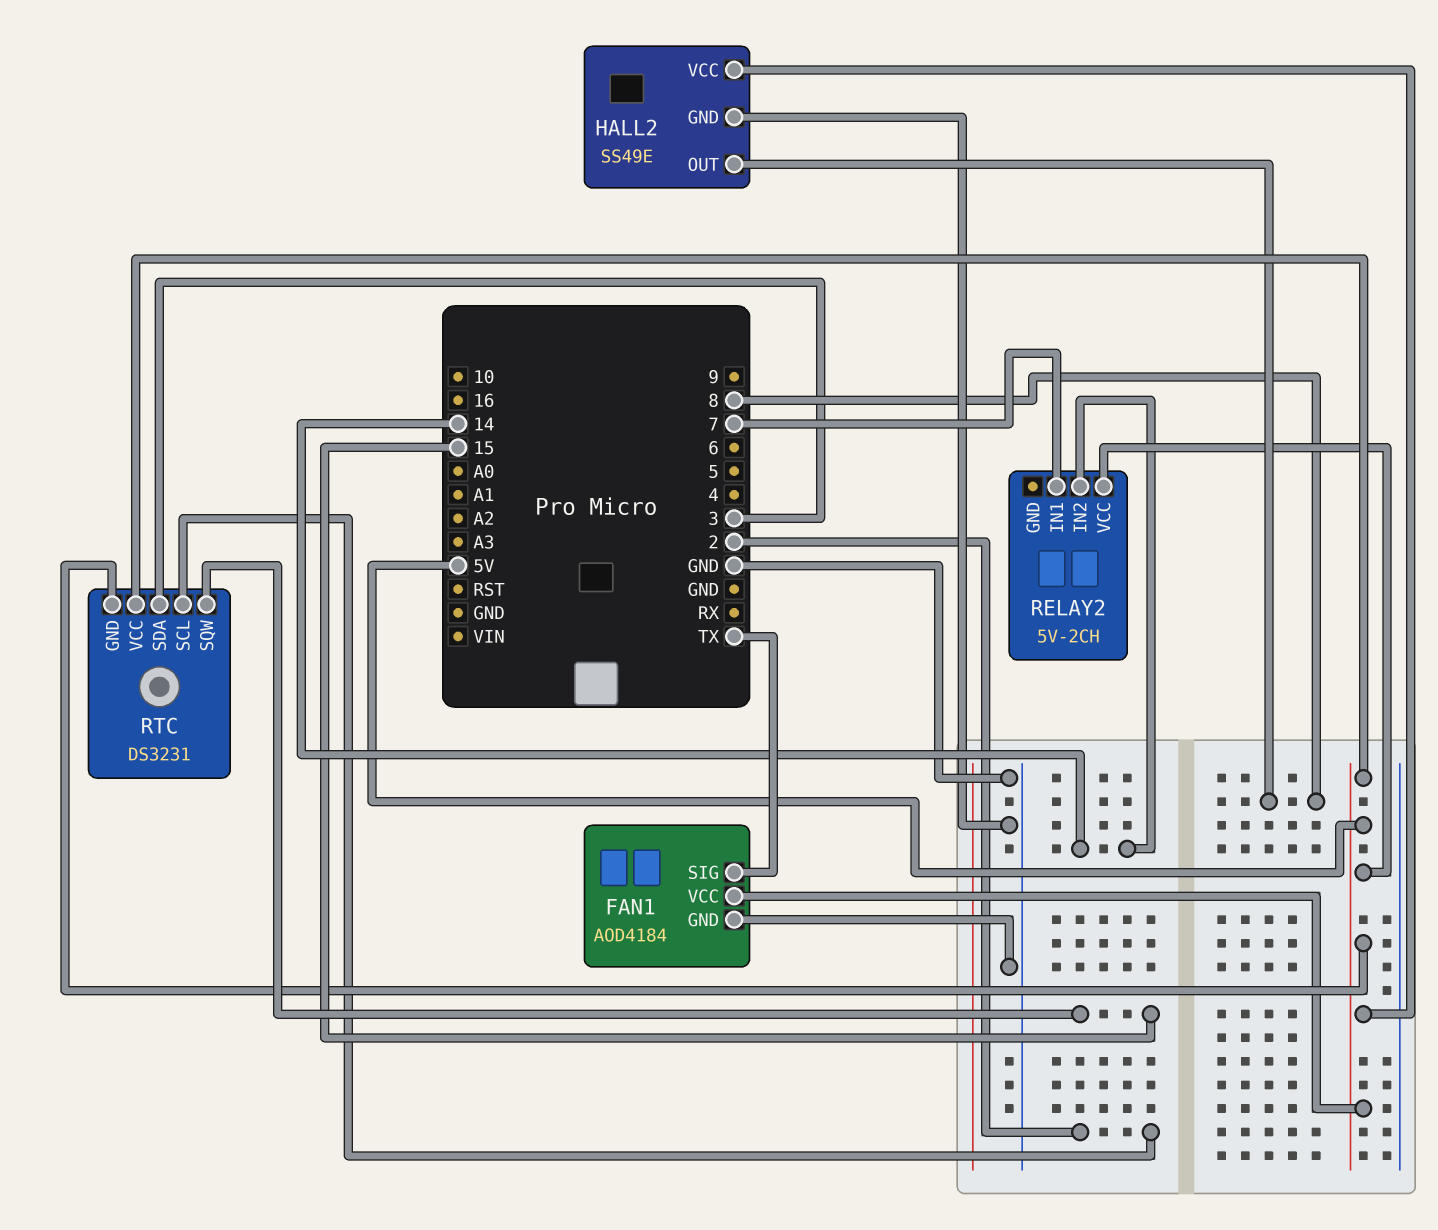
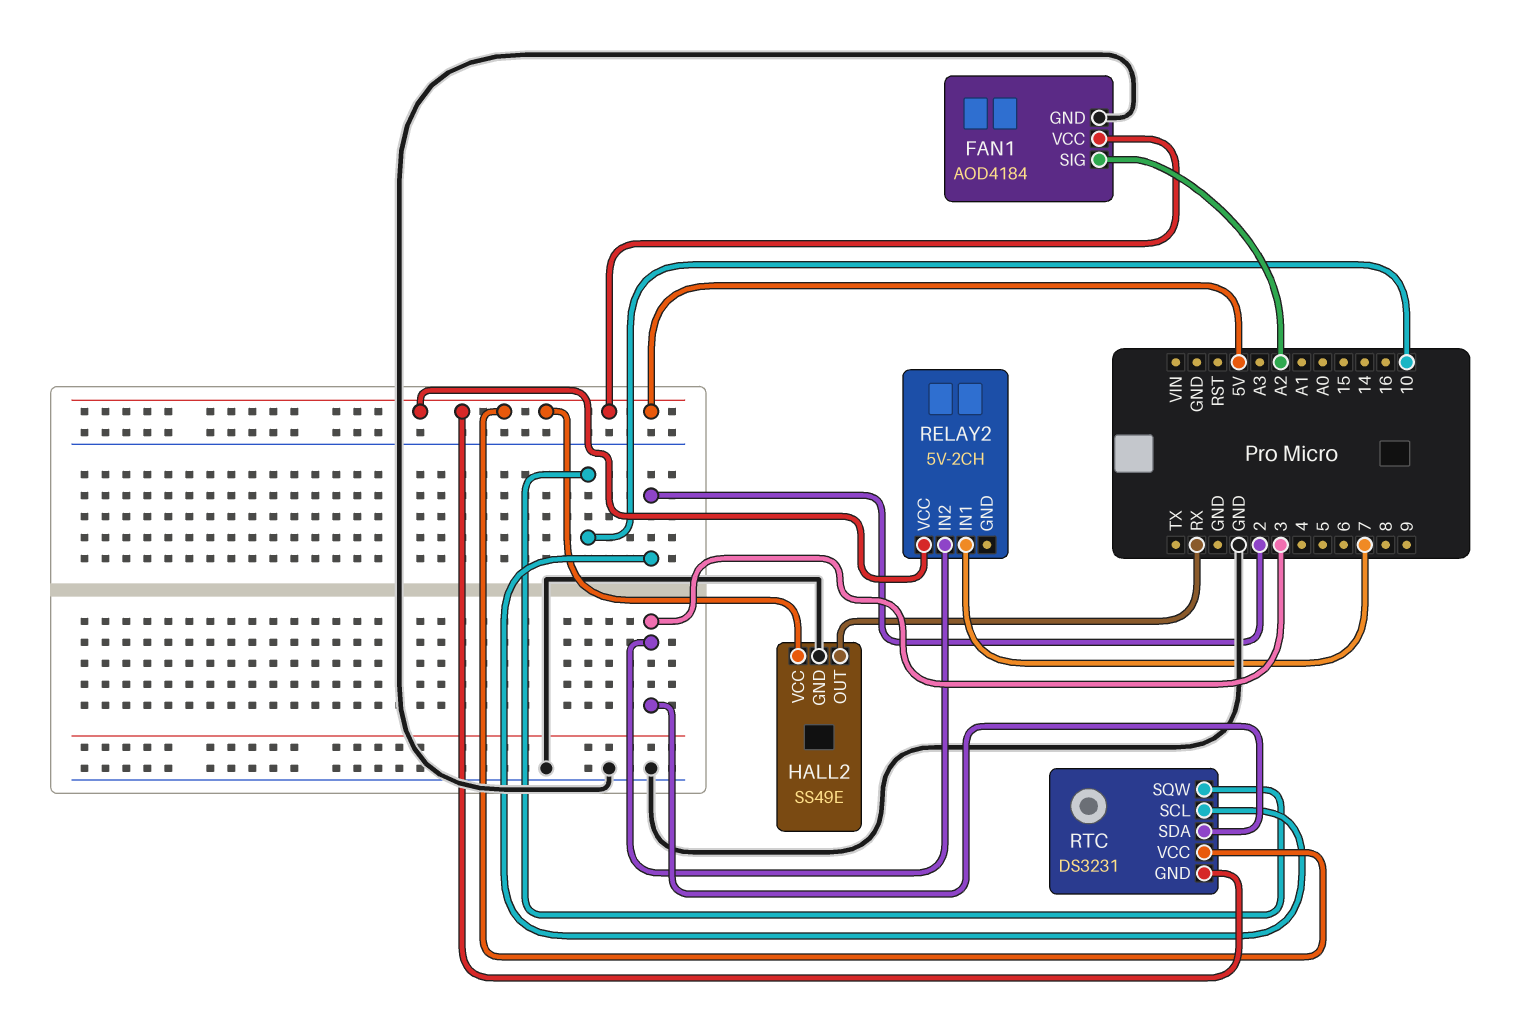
FAN1 pin SIG: TX -> A2
HALL2 pin OUT: 8 -> RX
RELAY2 pin IN2: 14 -> 3
RTC pin SQW: 15 -> 10

